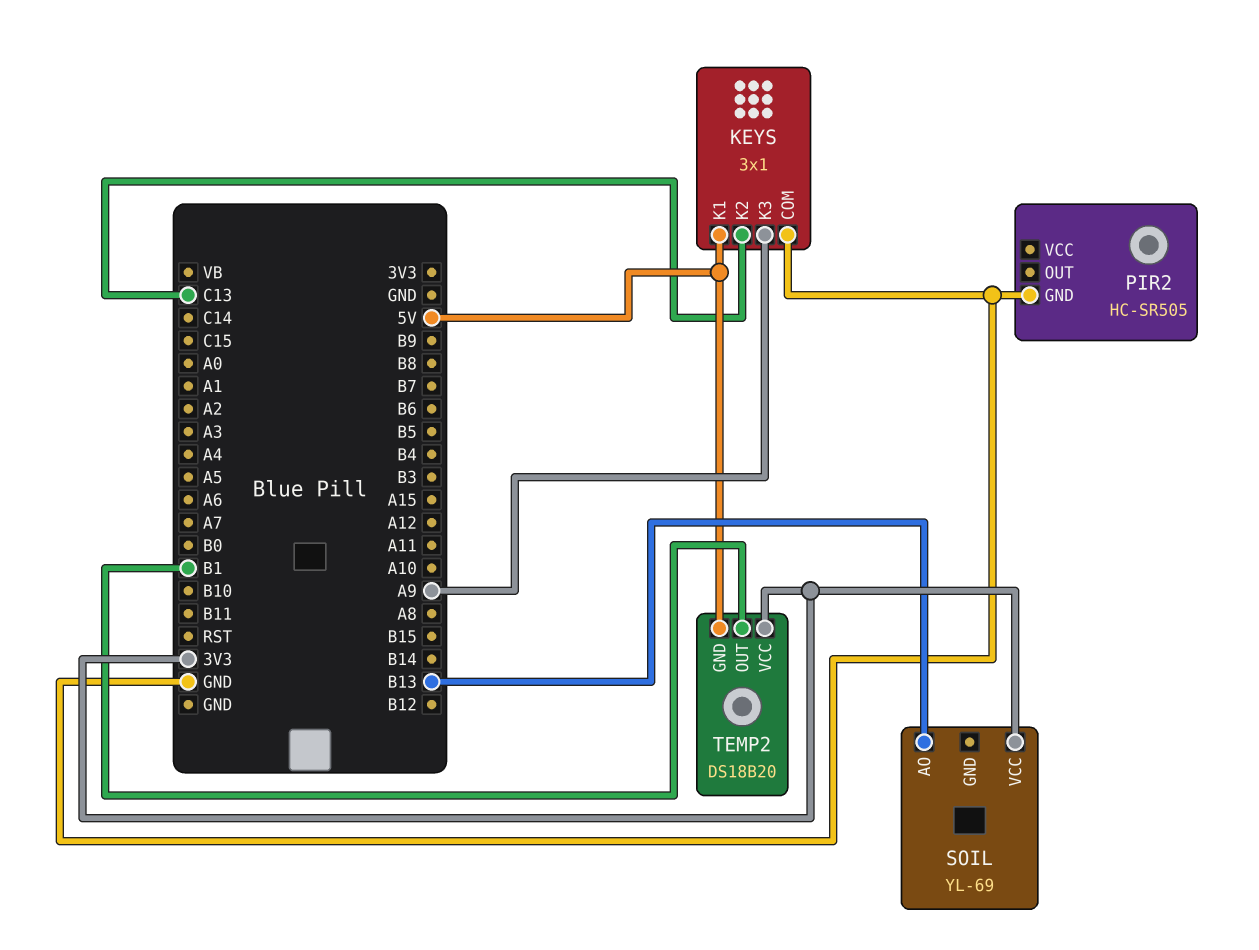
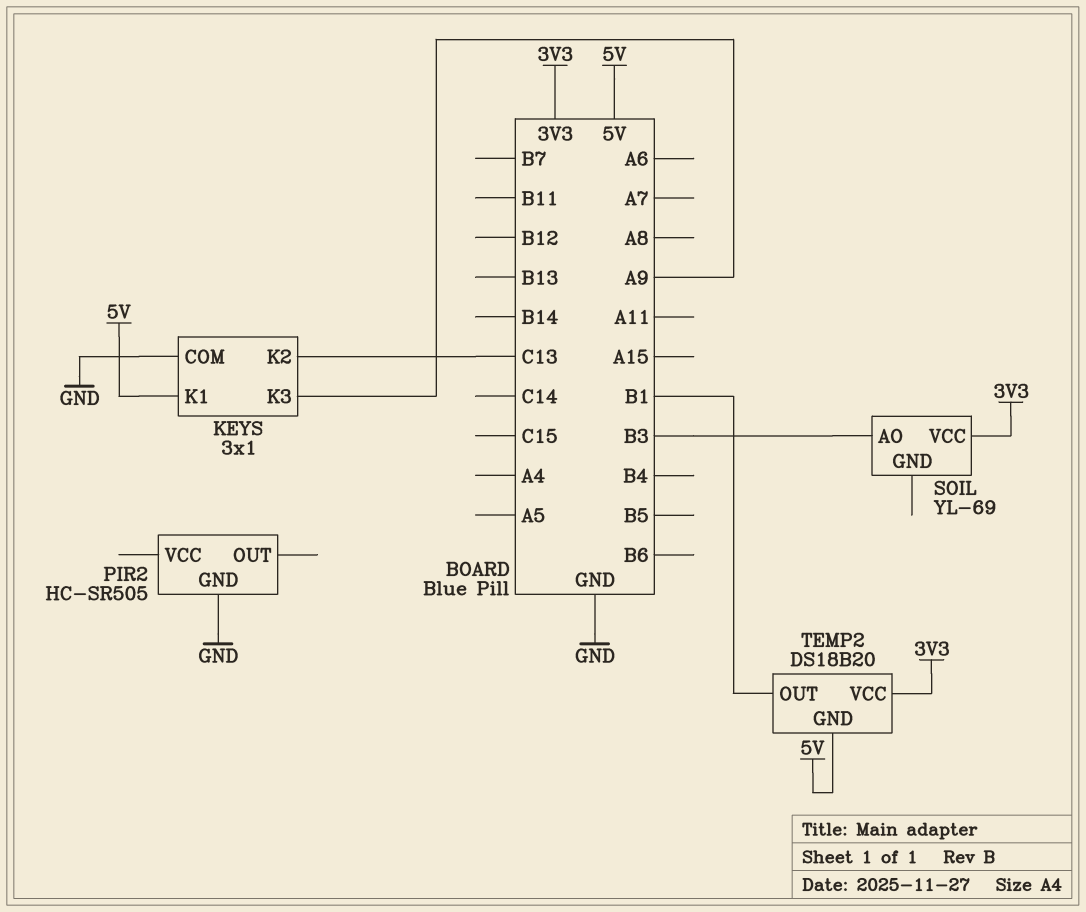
SOIL pin AO: B13 -> B3

